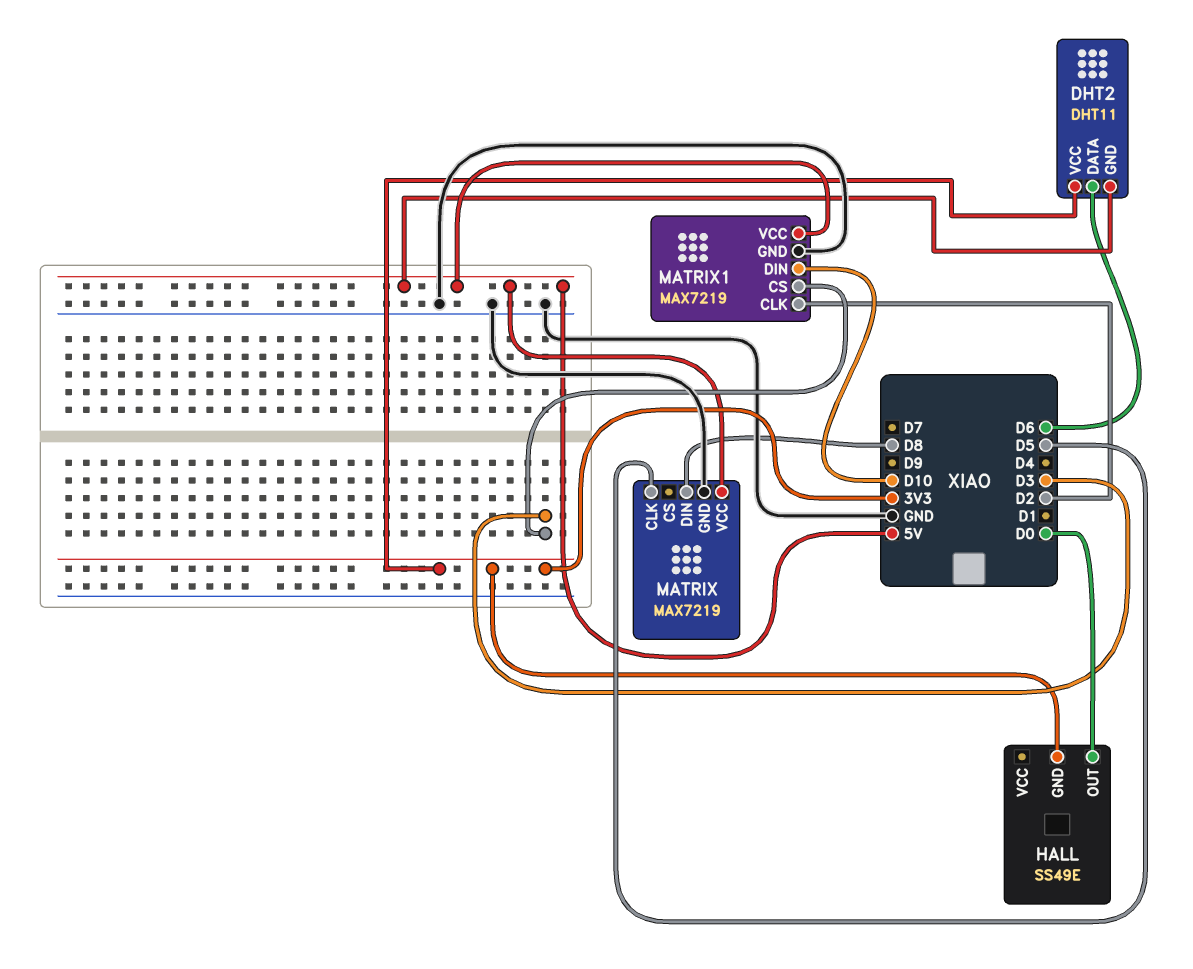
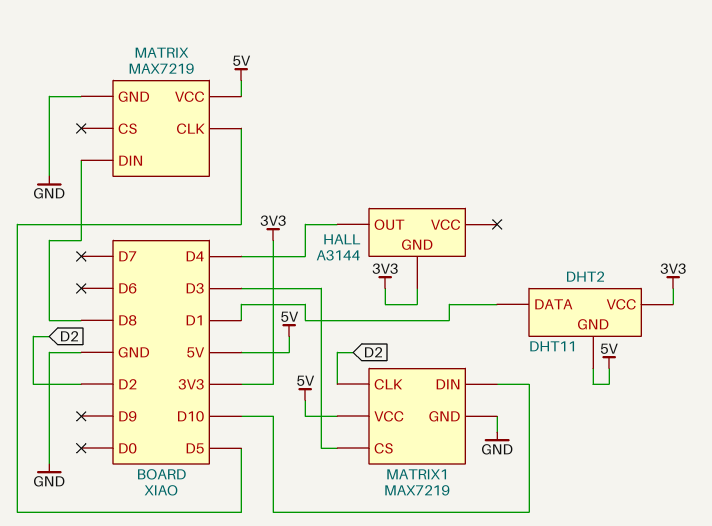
DHT2 pin DATA: D6 -> D1
HALL: SS49E -> A3144
HALL pin OUT: D0 -> D4

